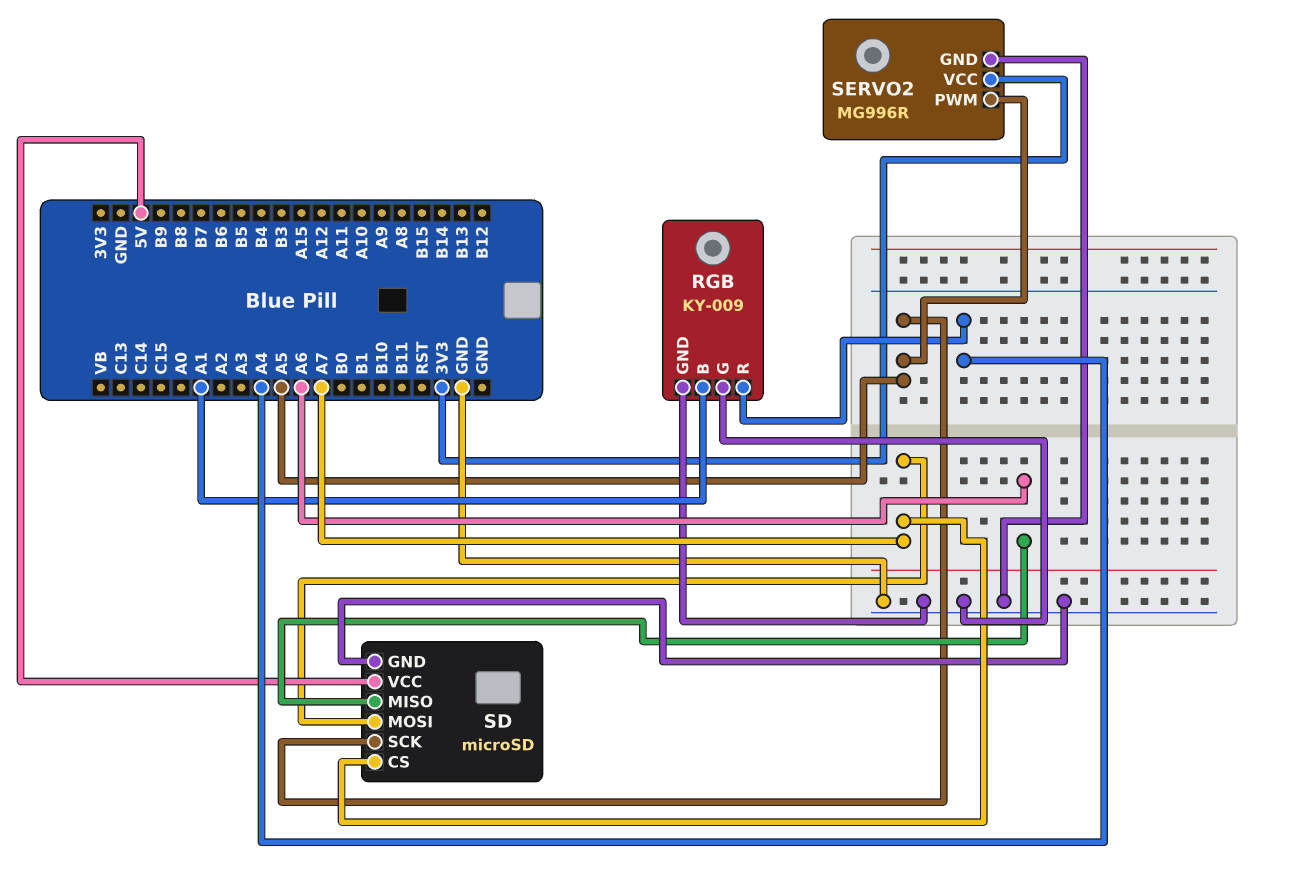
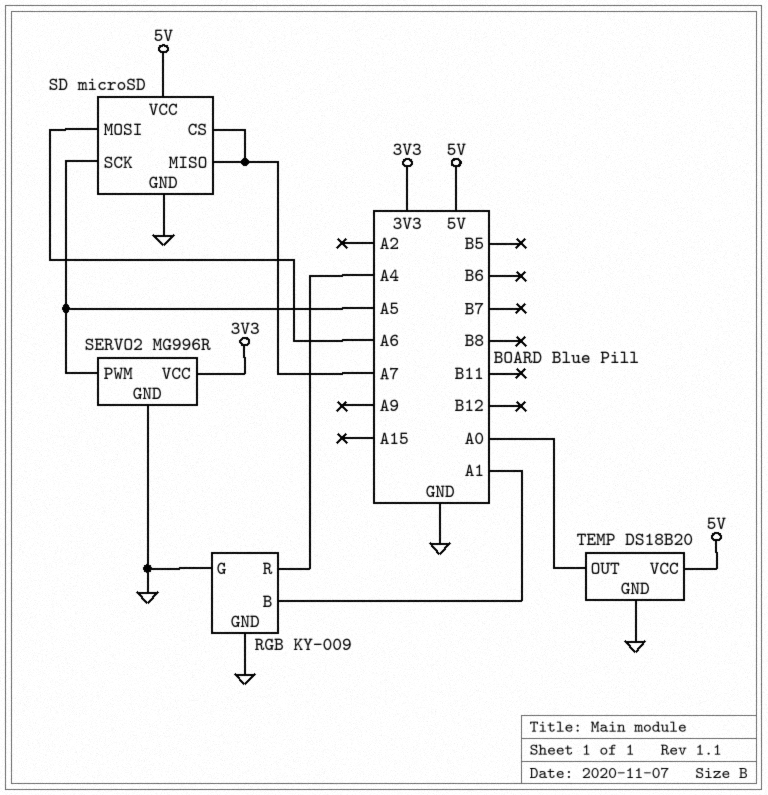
SD pin MISO: A6 -> A7
SD pin MOSI: A7 -> A6
TEMP: none -> DS18B20
TEMP pin GND: none -> GND
TEMP pin OUT: none -> A0
TEMP pin VCC: none -> 5V

